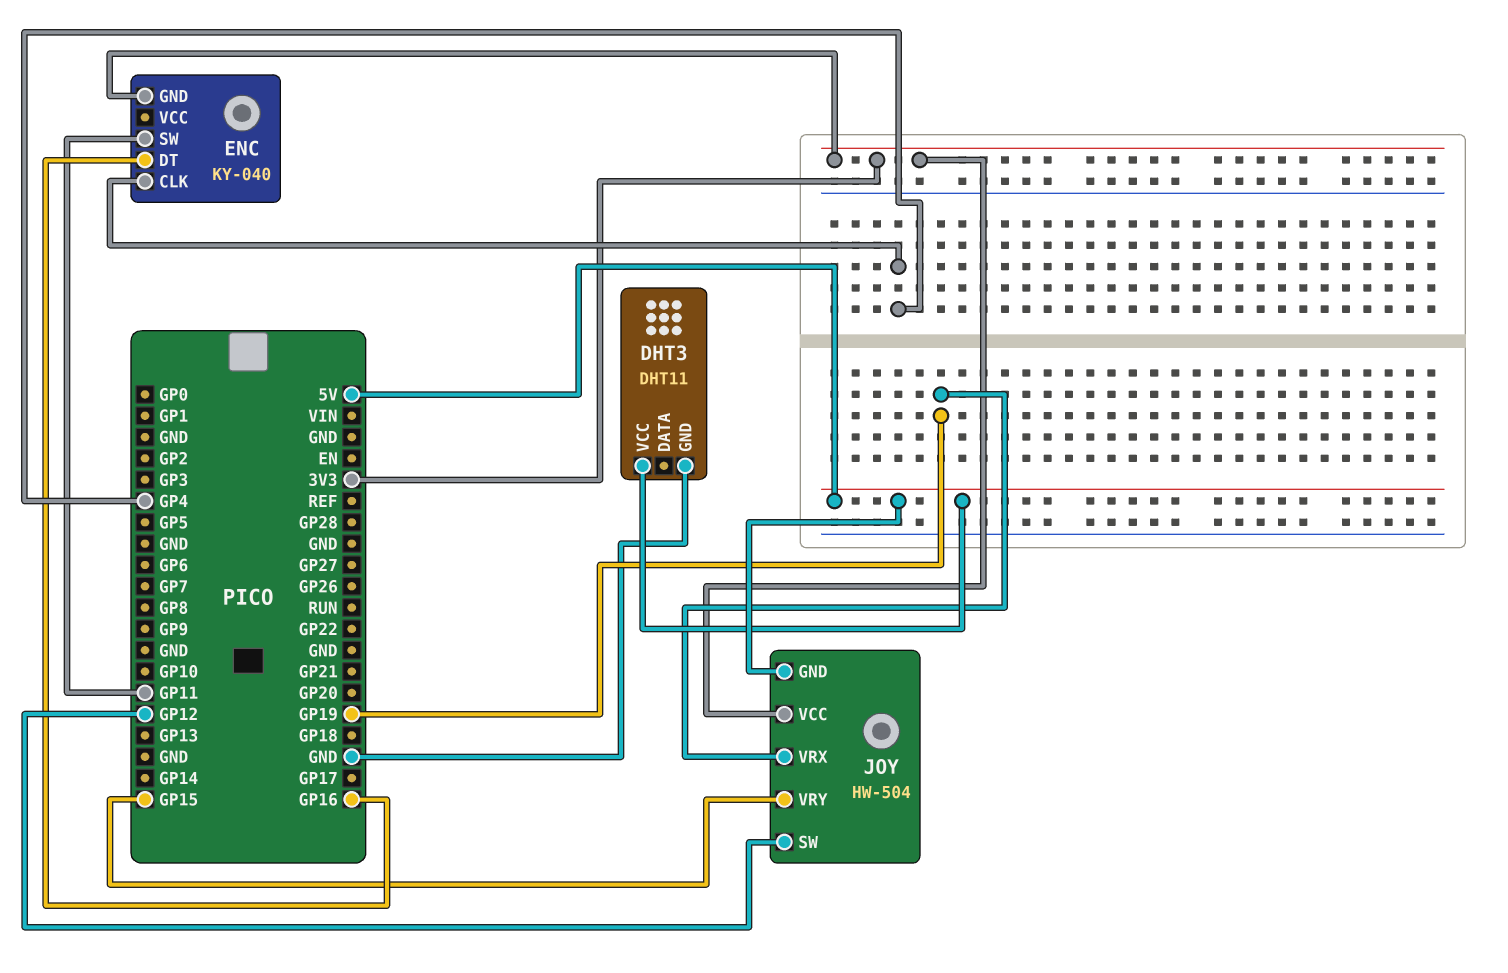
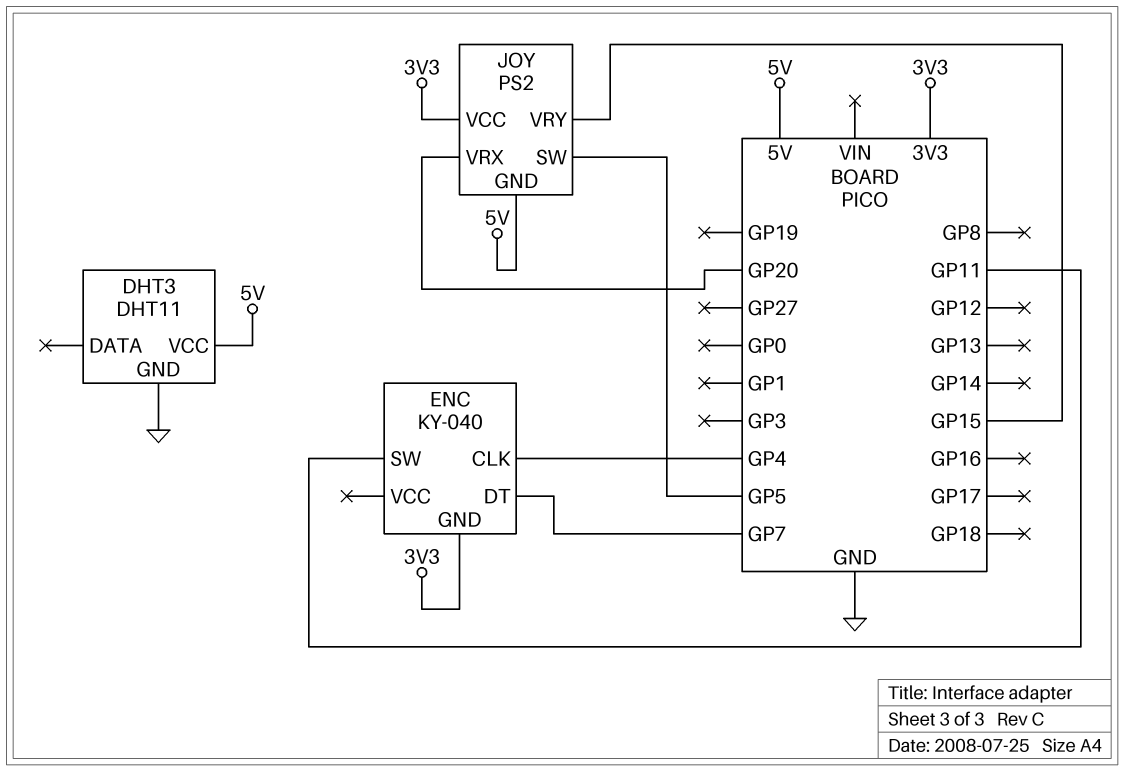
ENC pin DT: GP16 -> GP7
JOY: HW-504 -> PS2
JOY pin SW: GP12 -> GP5
JOY pin VRX: GP19 -> GP20

